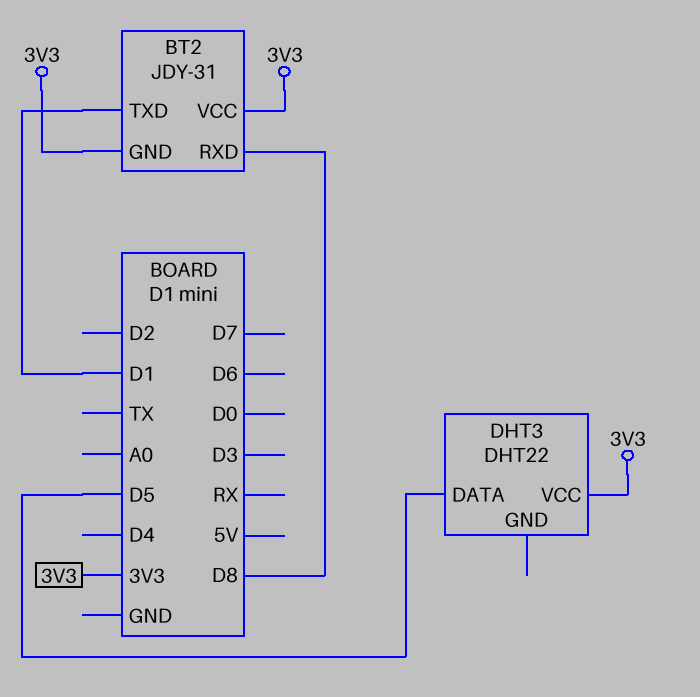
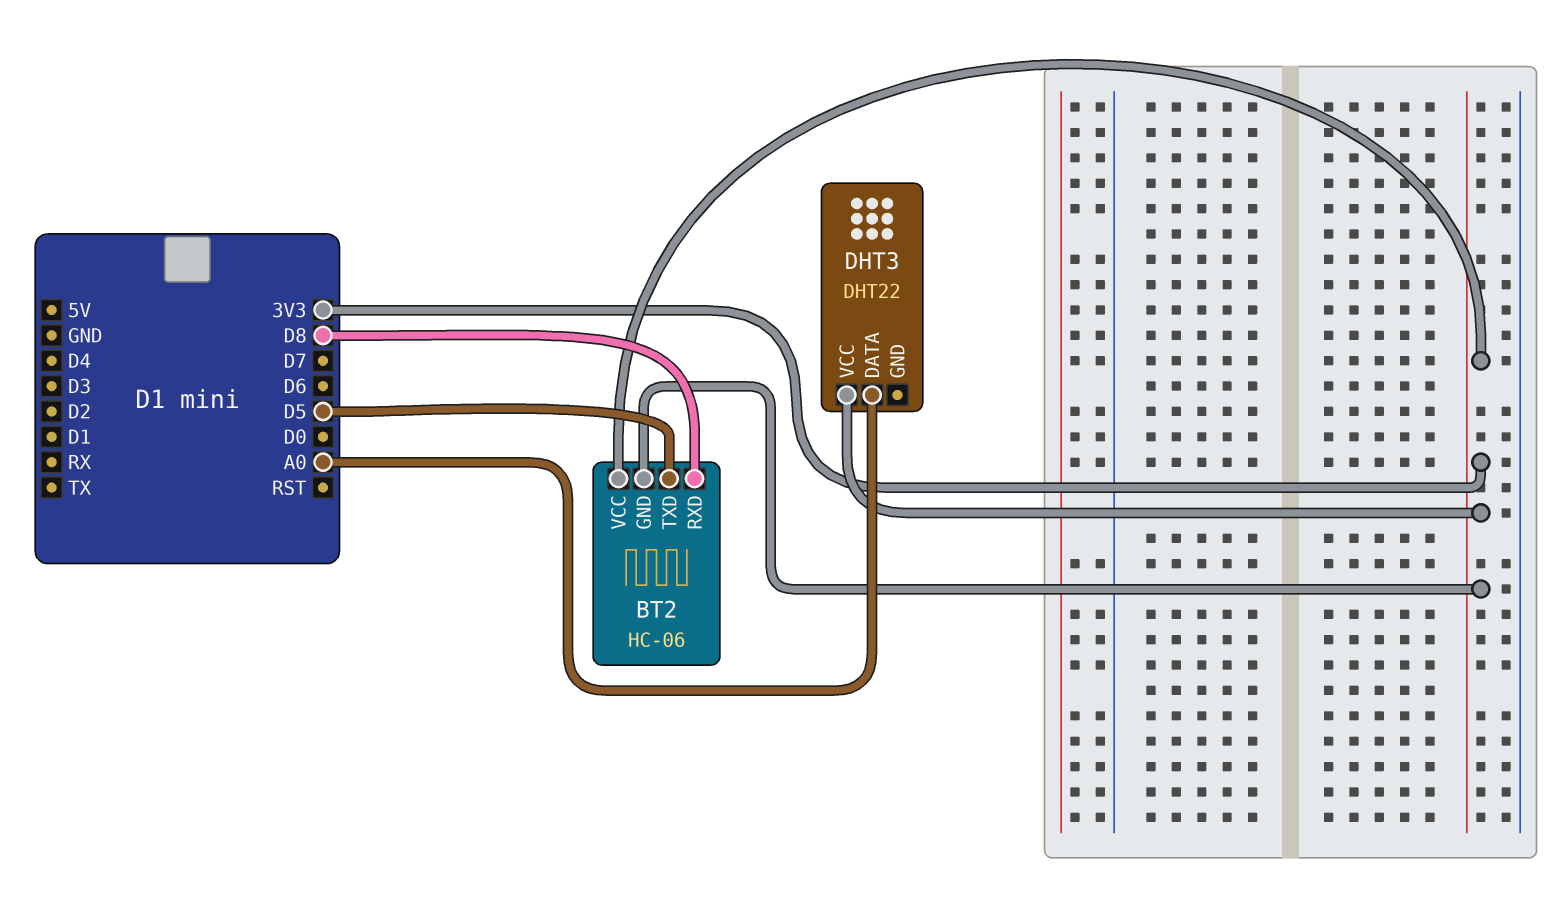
BT2: JDY-31 -> HC-06
BT2 pin TXD: D1 -> D5
DHT3 pin DATA: D5 -> A0

